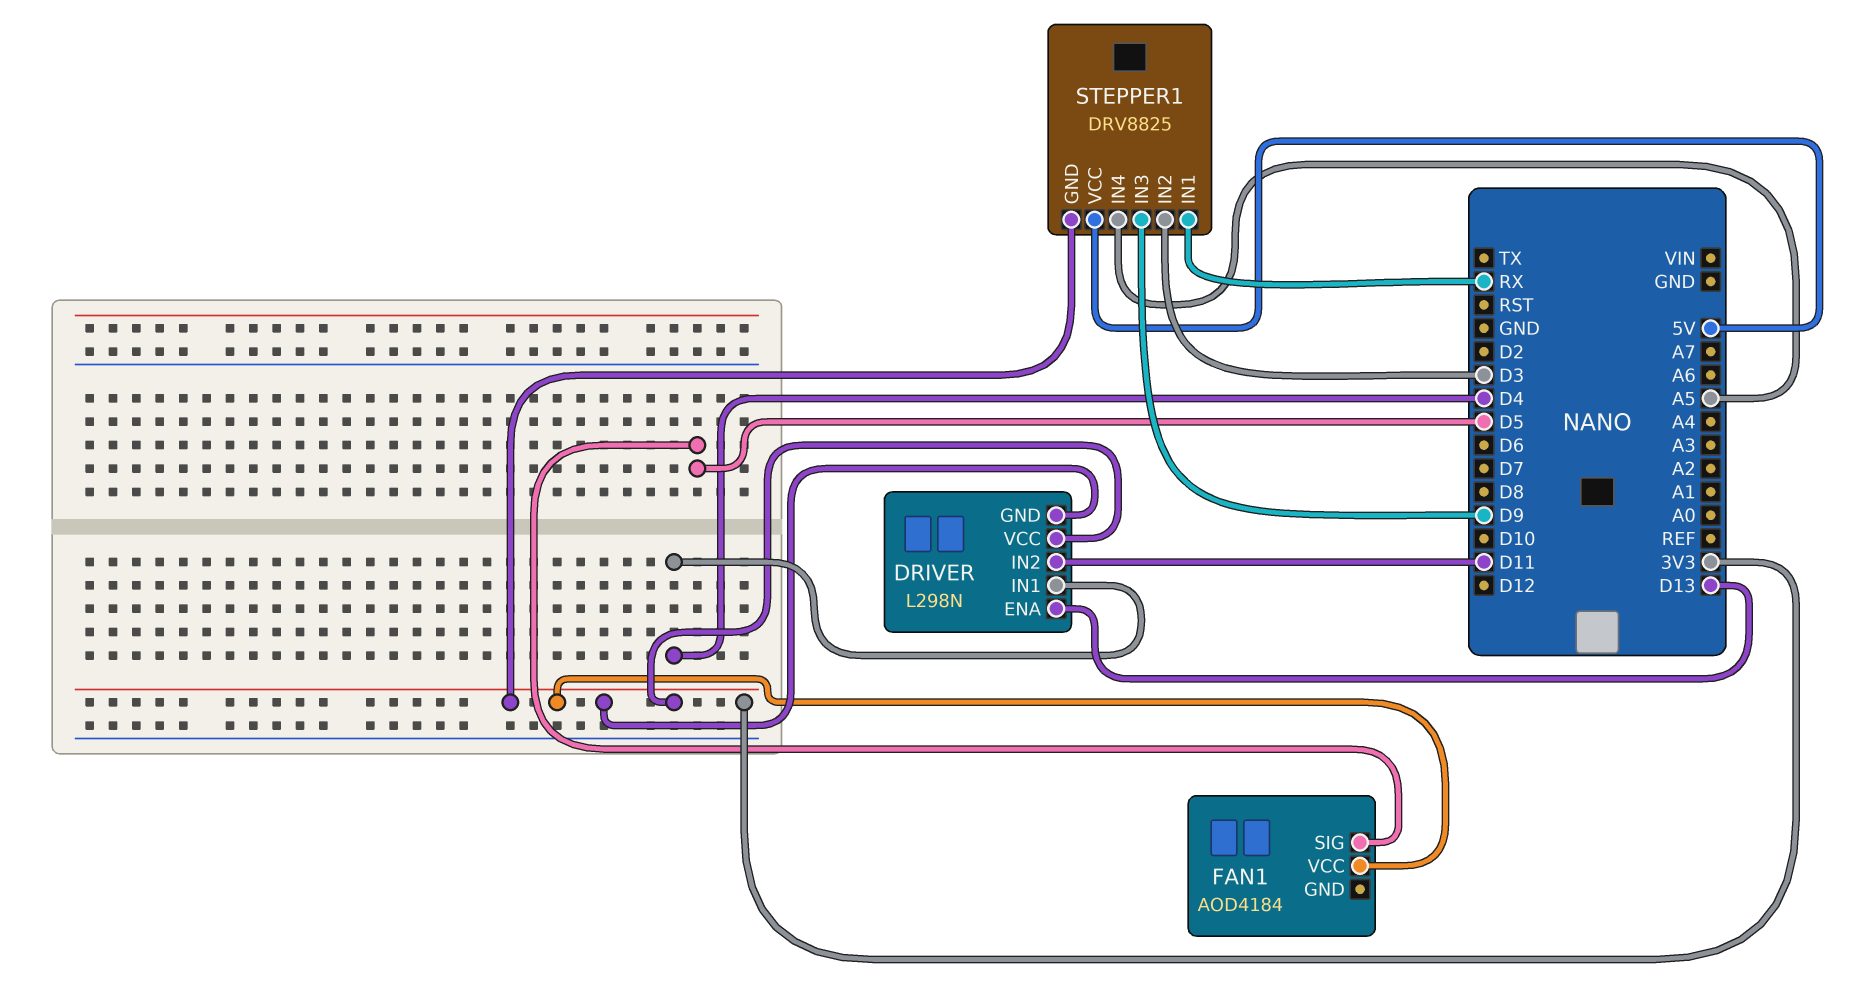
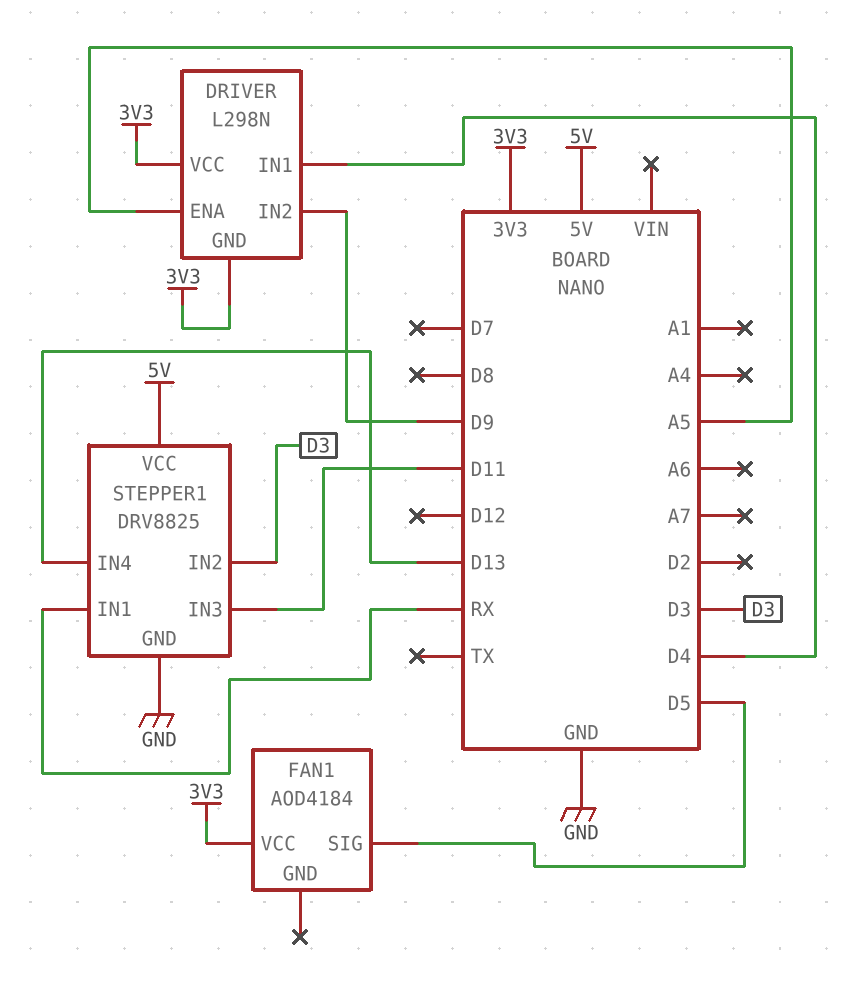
DRIVER pin ENA: D13 -> A5
DRIVER pin IN2: D11 -> D9
STEPPER1 pin GND: 3V3 -> GND
STEPPER1 pin IN3: D9 -> D11
STEPPER1 pin IN4: A5 -> D13

